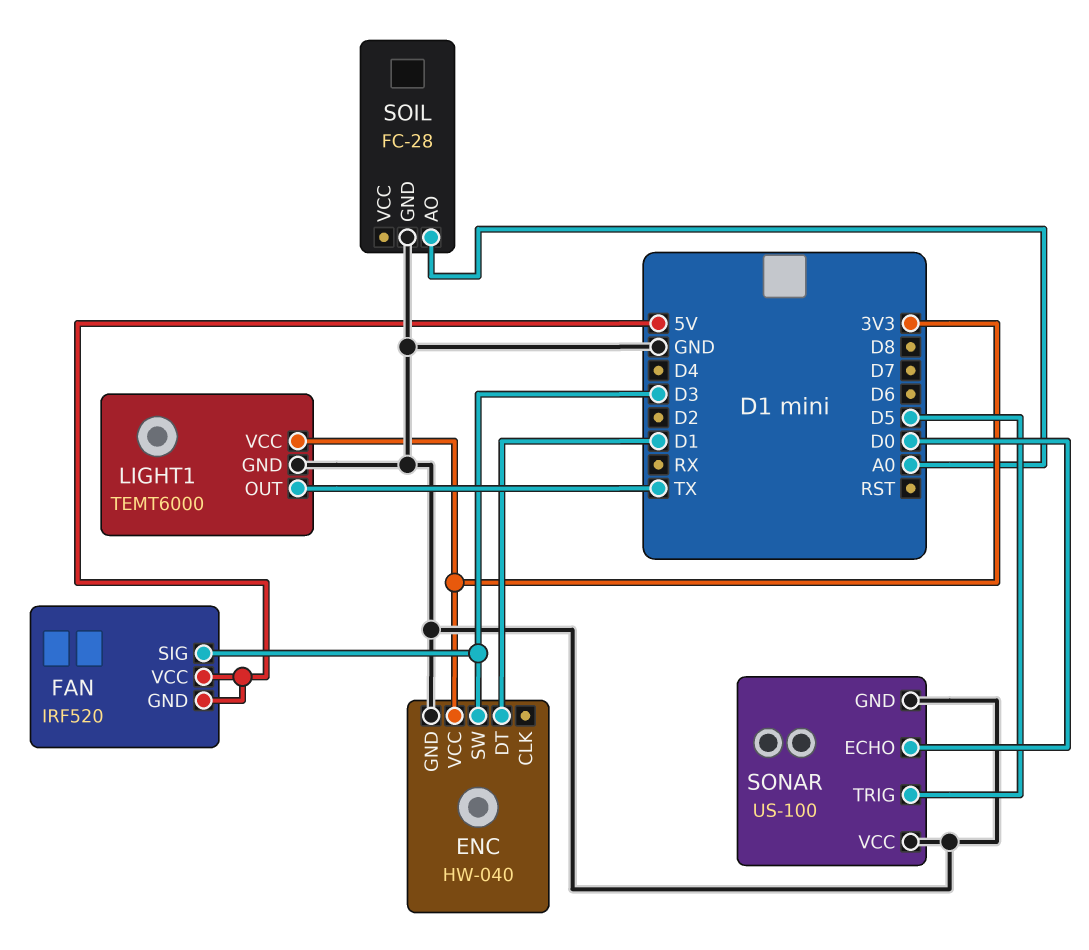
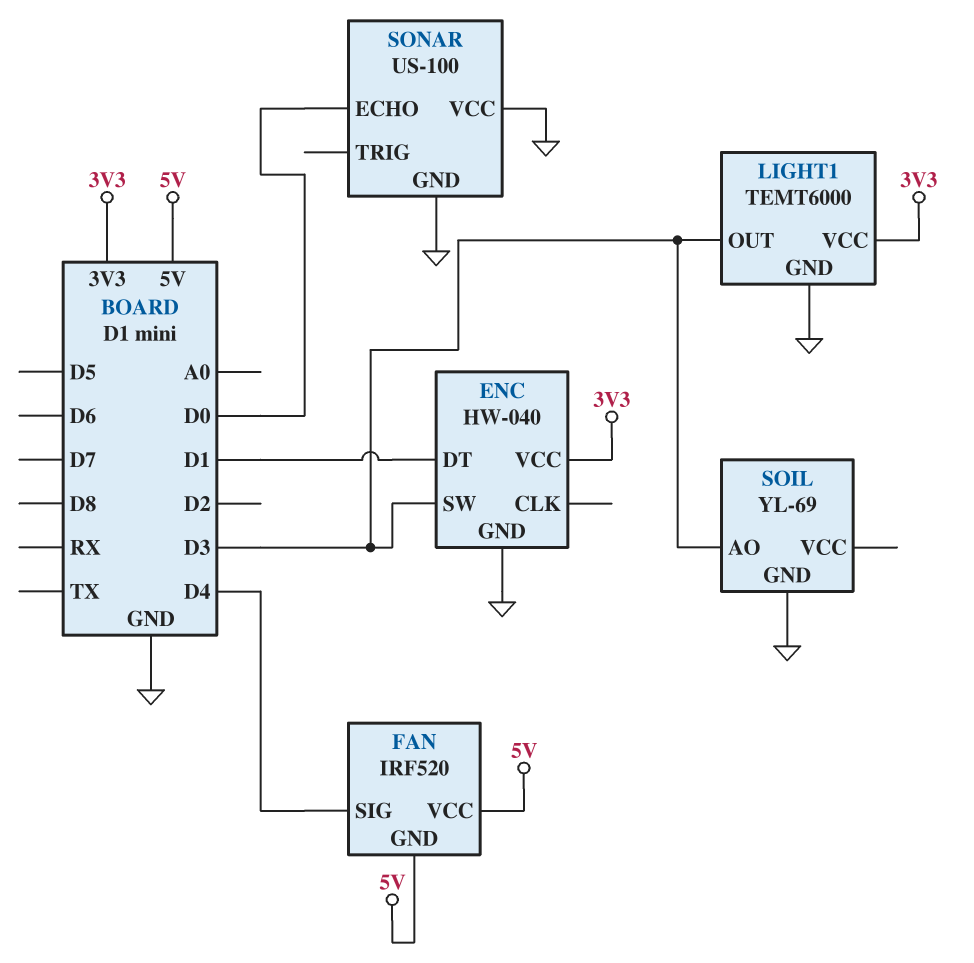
FAN pin SIG: D3 -> D4
LIGHT1 pin OUT: TX -> D3
SOIL: FC-28 -> YL-69
SOIL pin AO: A0 -> D3
SONAR pin TRIG: D5 -> none

